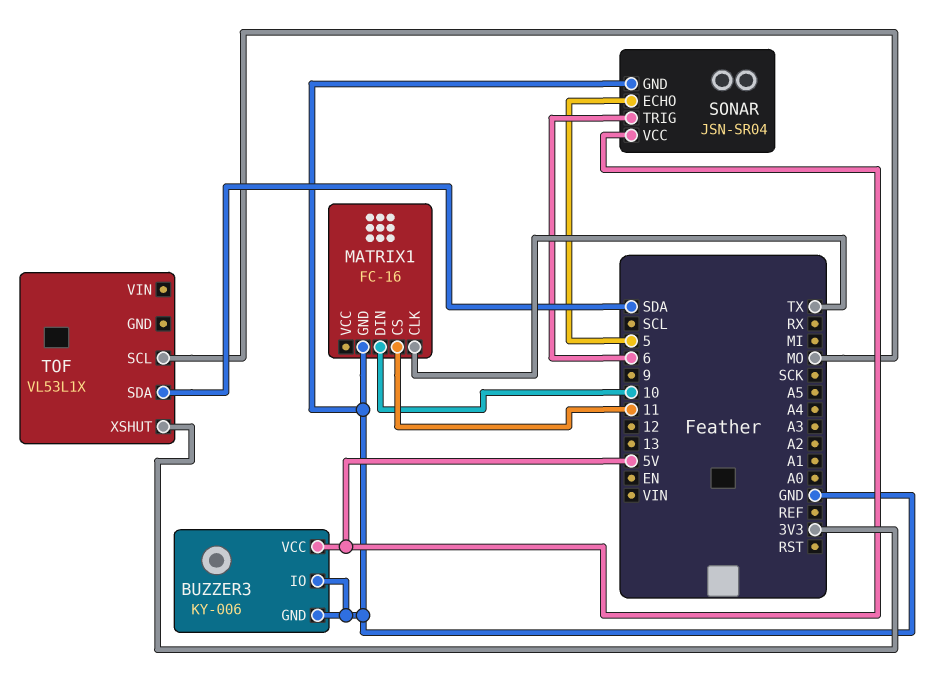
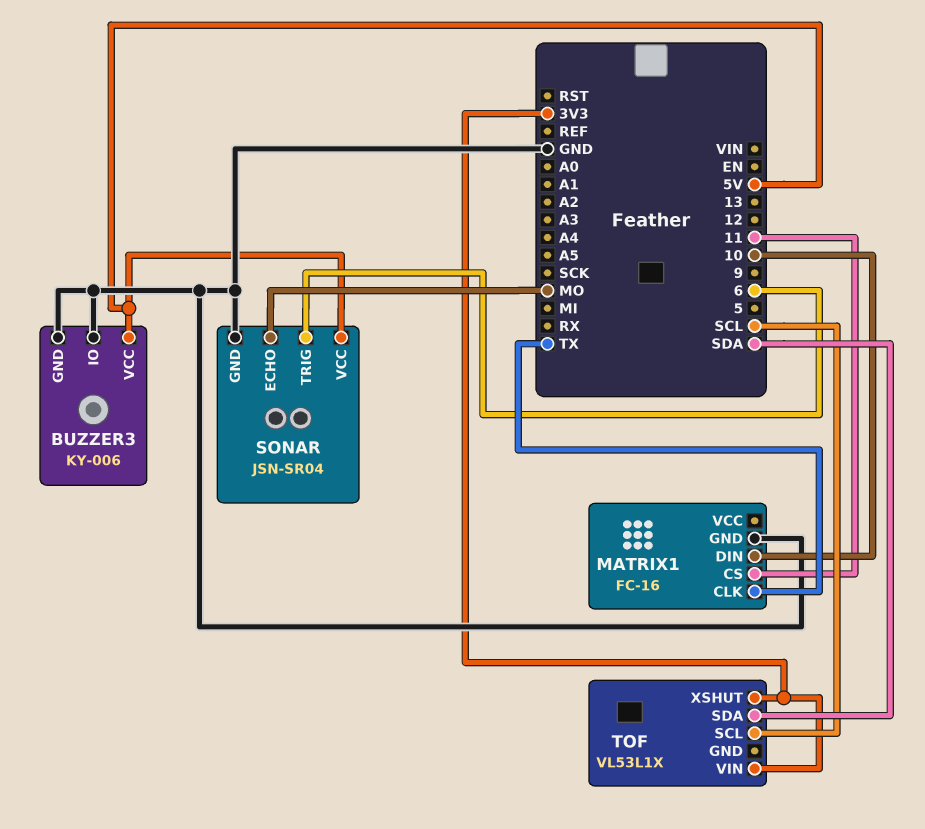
SONAR pin ECHO: 5 -> MO
TOF pin SCL: MO -> SCL
TOF pin VIN: none -> 3V3

